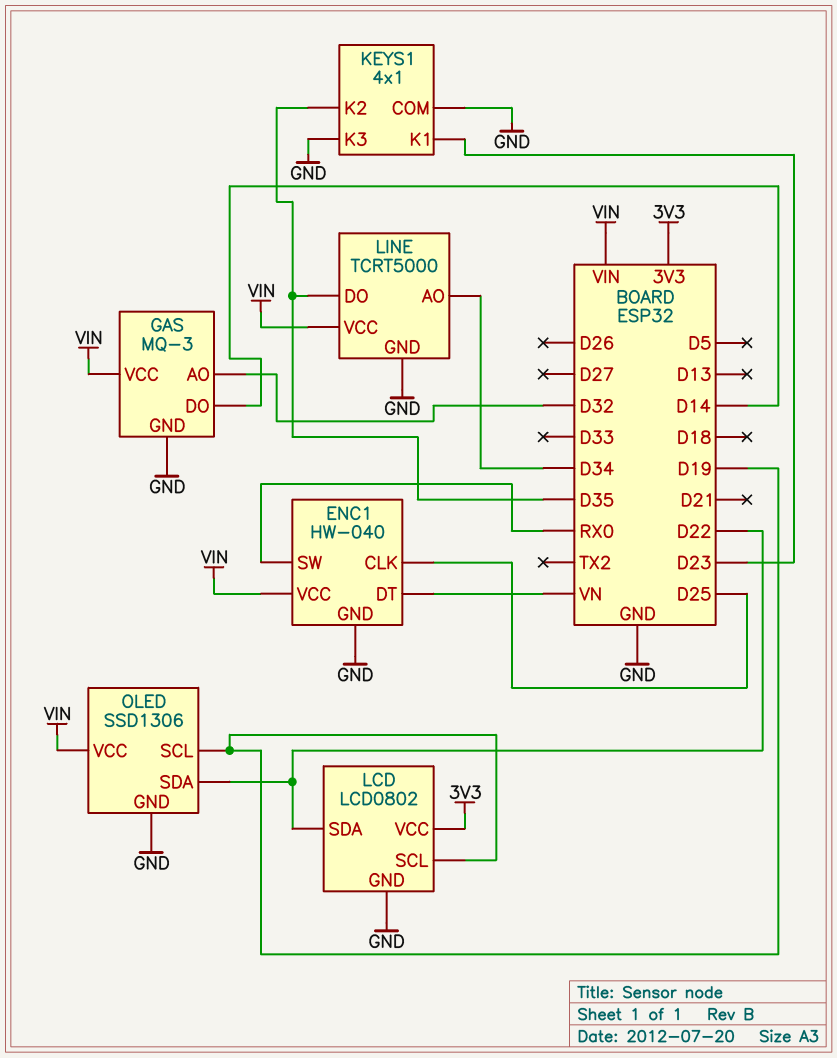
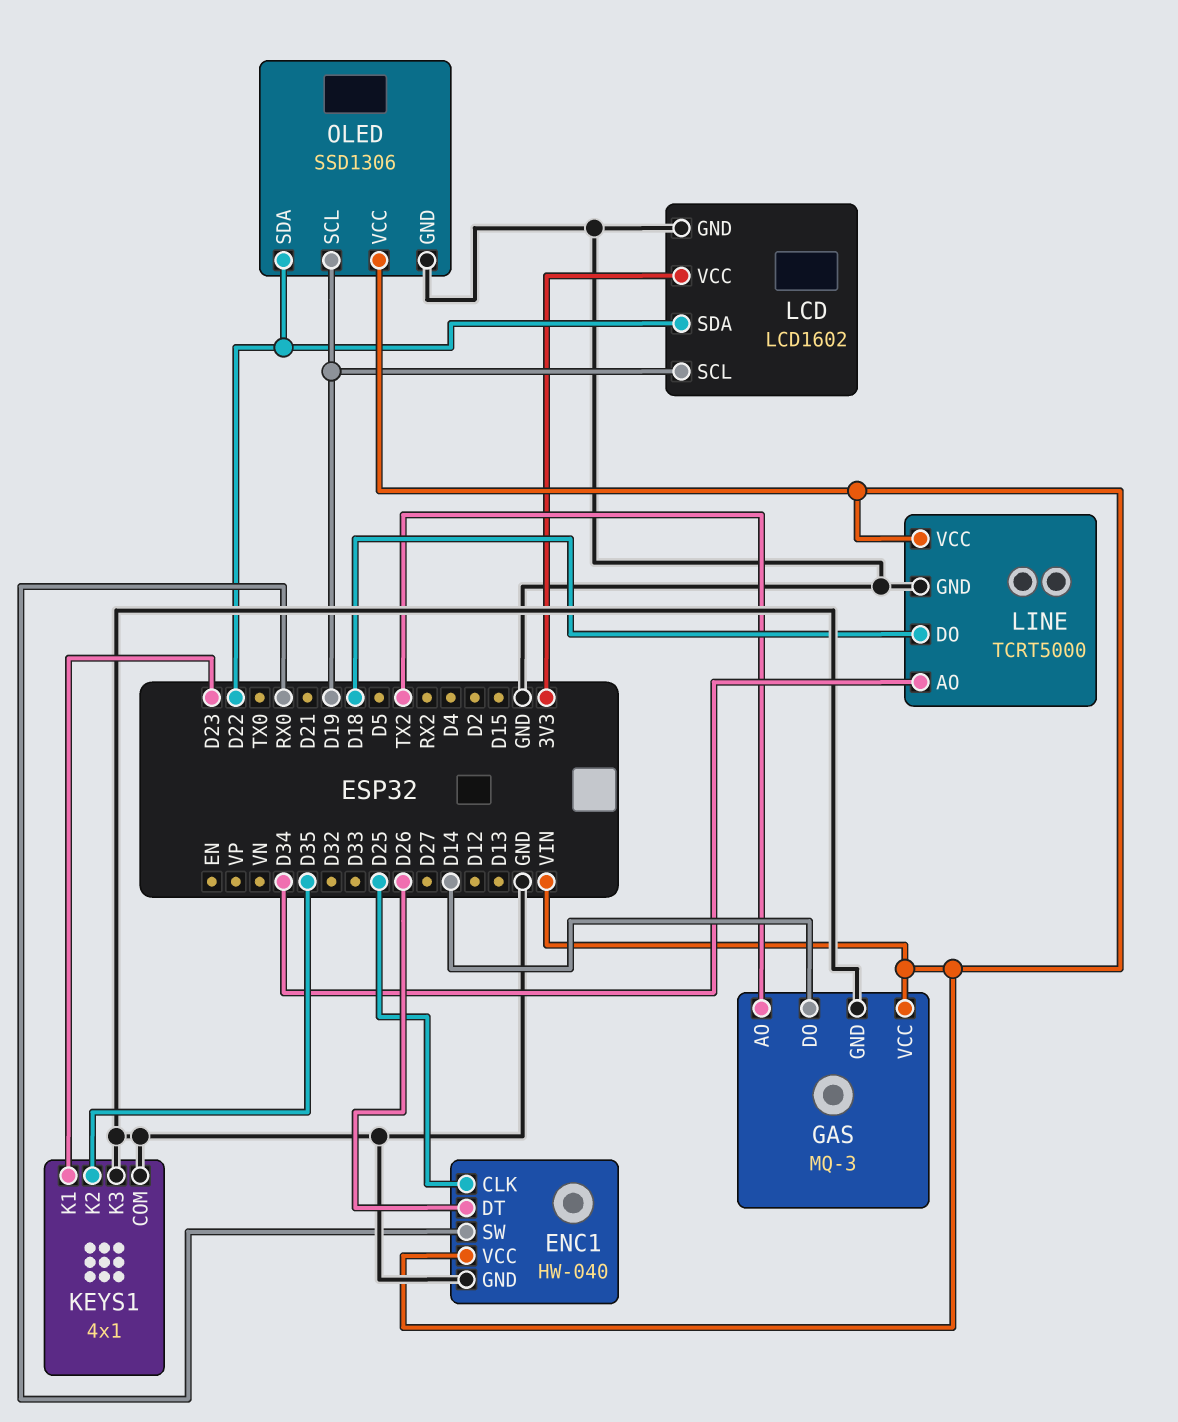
ENC1 pin DT: VN -> D26
GAS pin AO: D32 -> TX2
LCD: LCD0802 -> LCD1602
LINE pin DO: D35 -> D18

